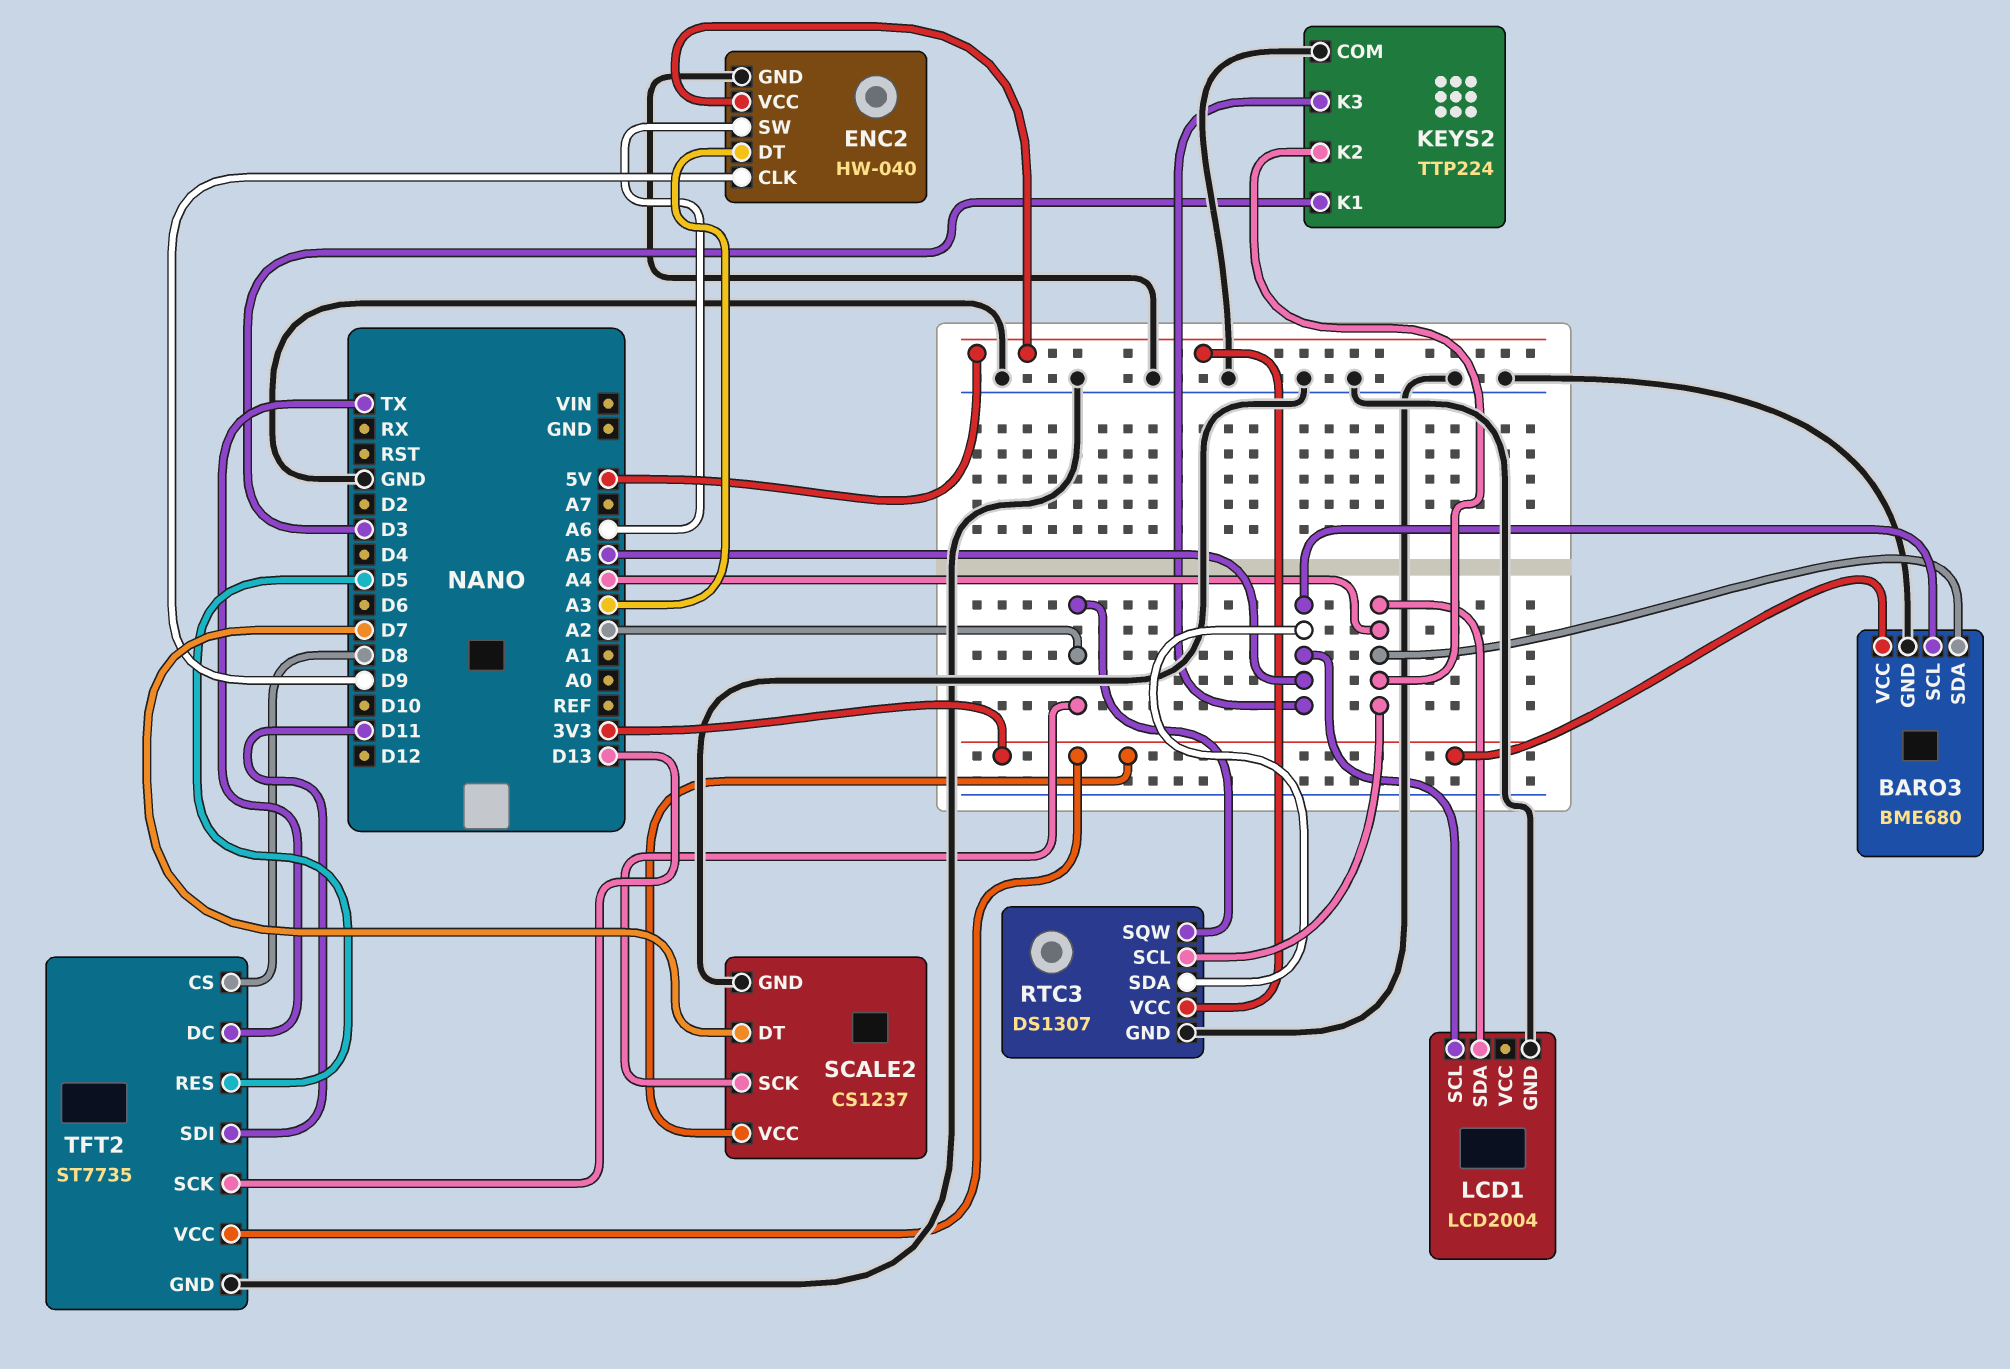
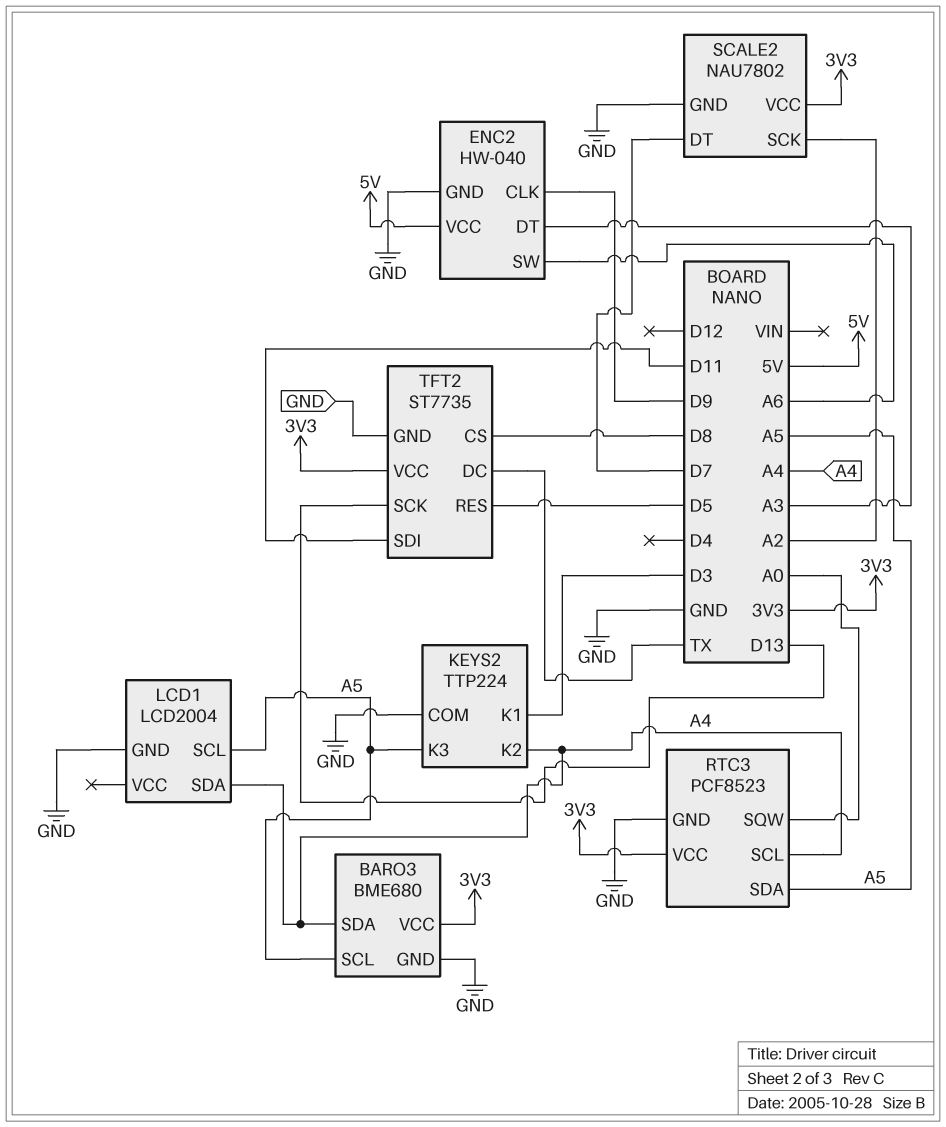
RTC3: DS1307 -> PCF8523
RTC3 pin SQW: A2 -> A0
RTC3 pin VCC: 5V -> 3V3
SCALE2: CS1237 -> NAU7802

